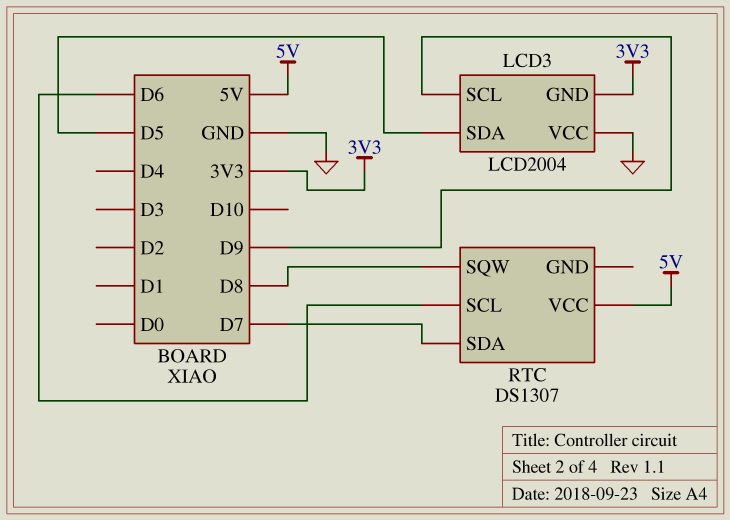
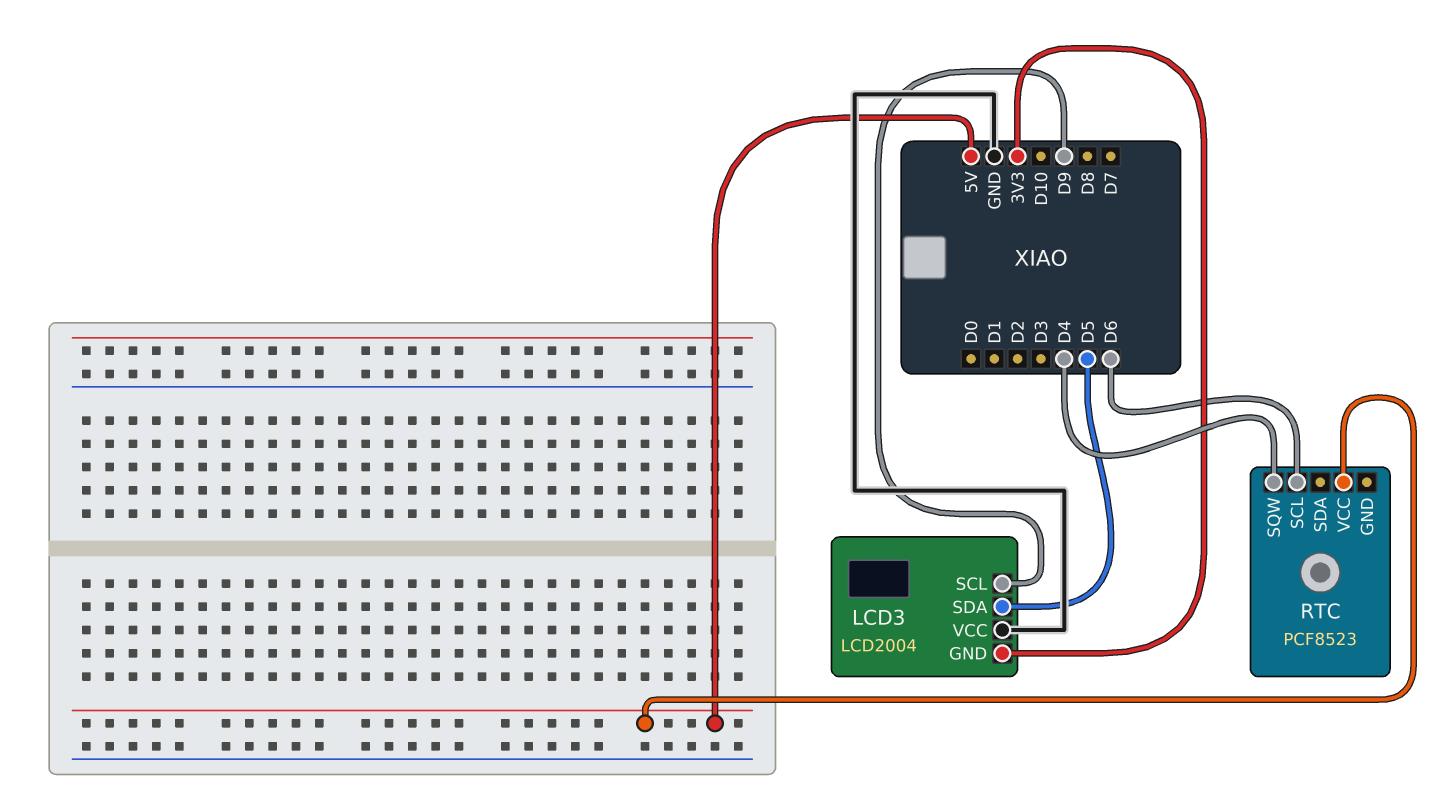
RTC: DS1307 -> PCF8523
RTC pin SDA: D7 -> none
RTC pin SQW: D8 -> D4

